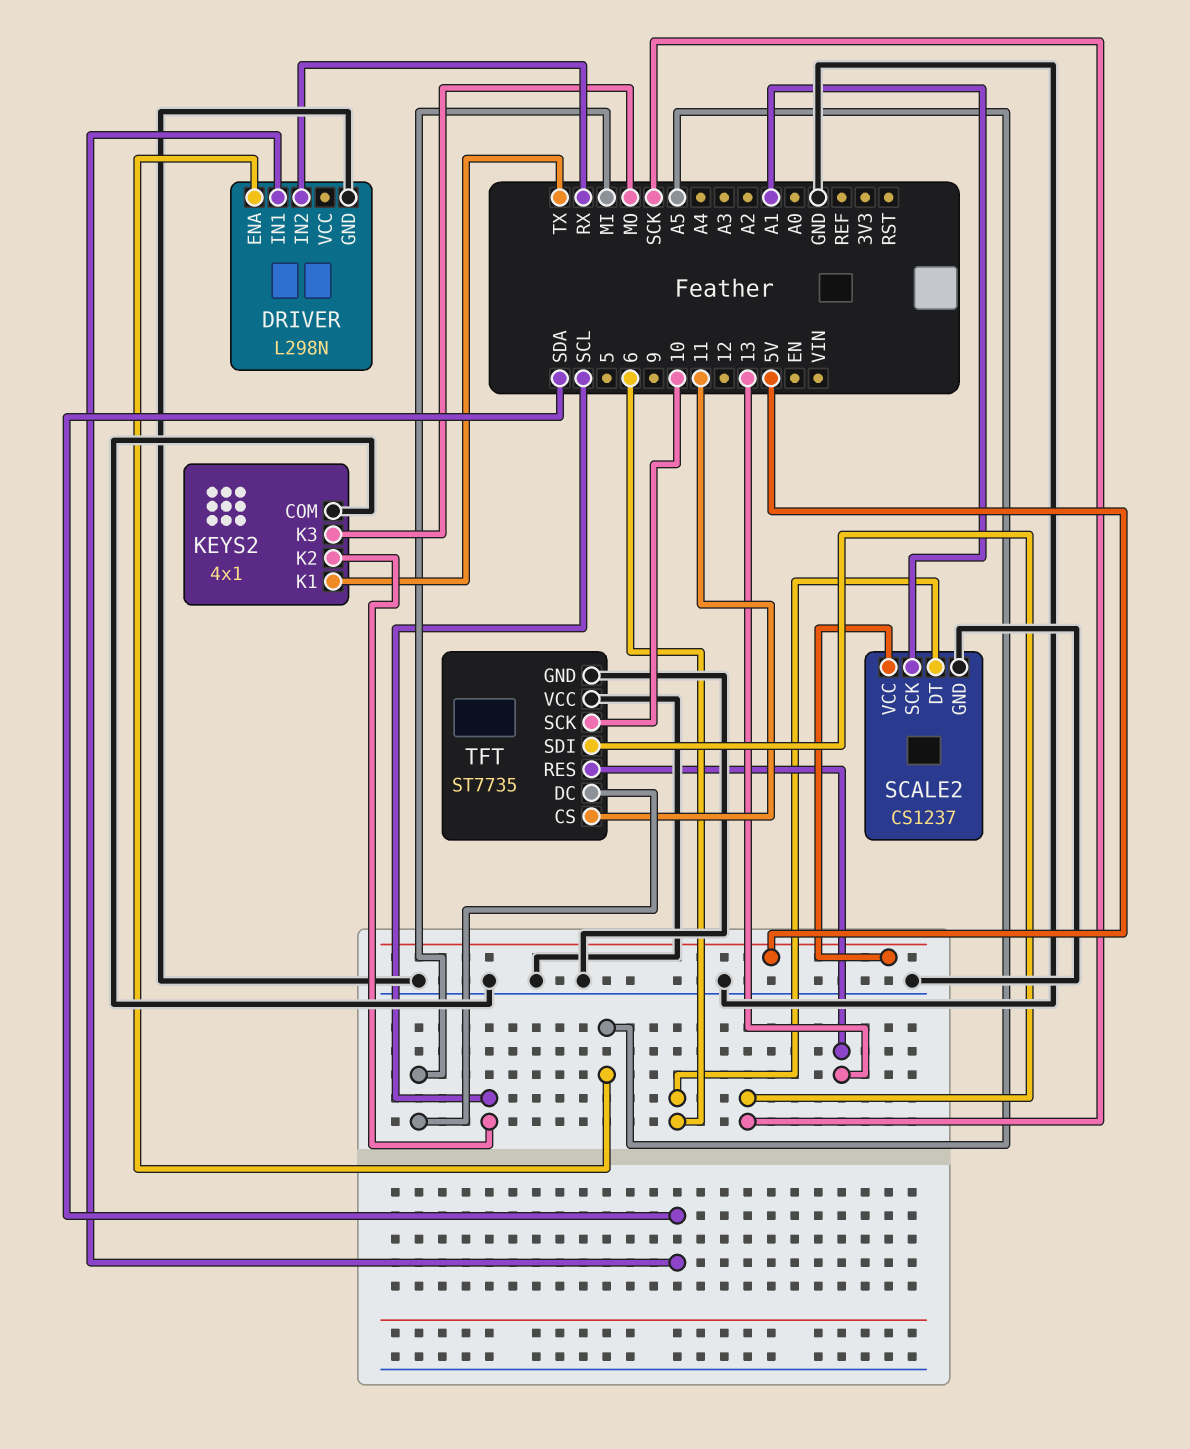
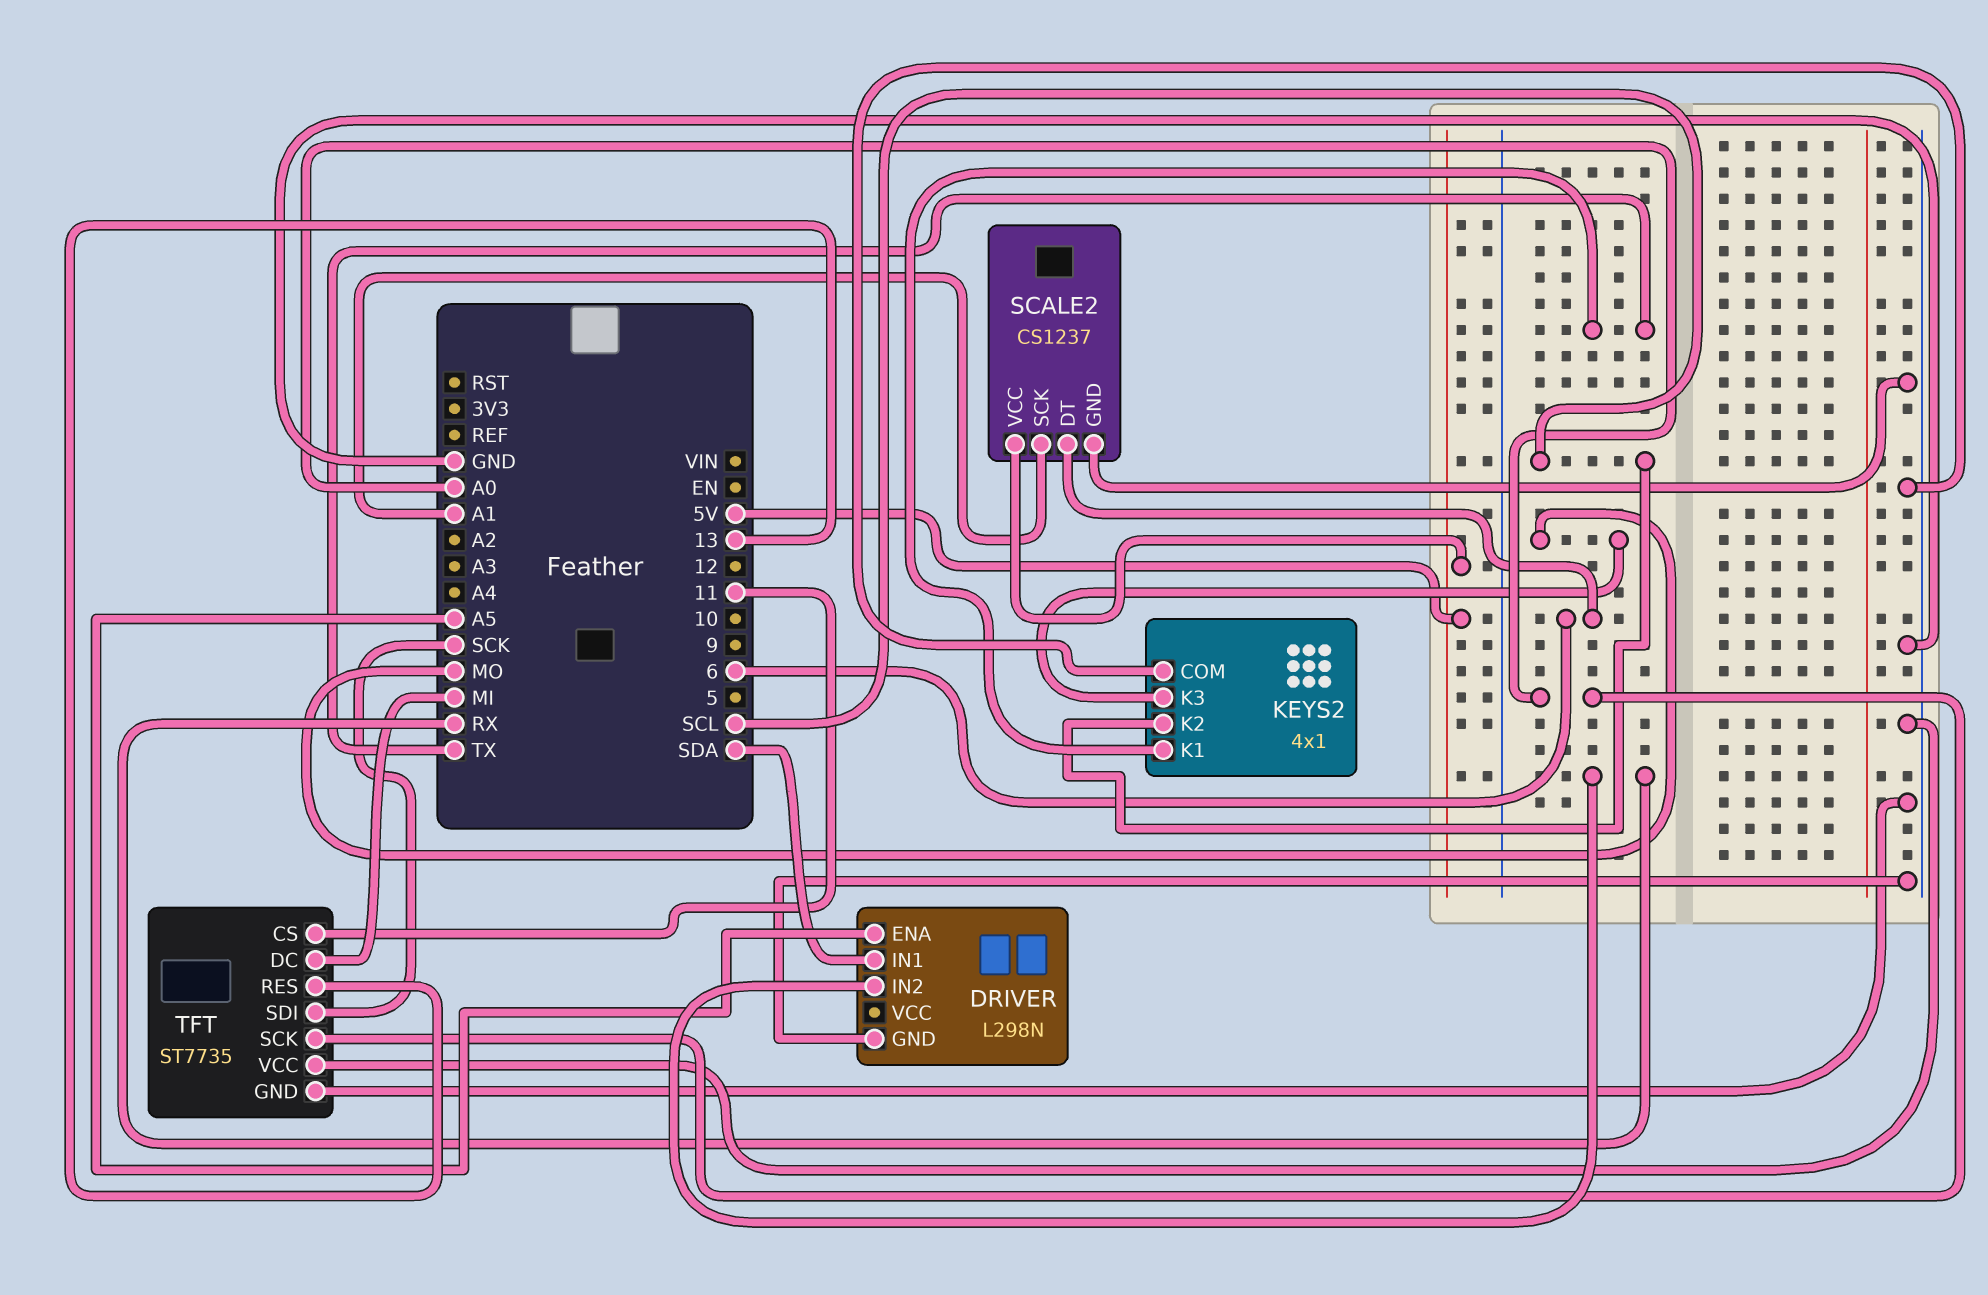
TFT pin SCK: 10 -> A0

